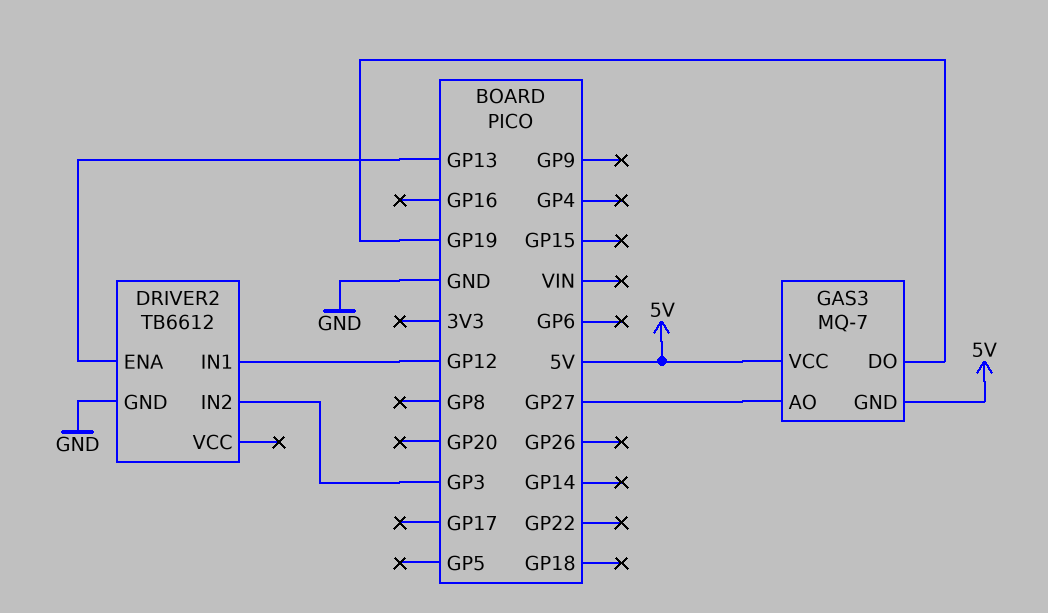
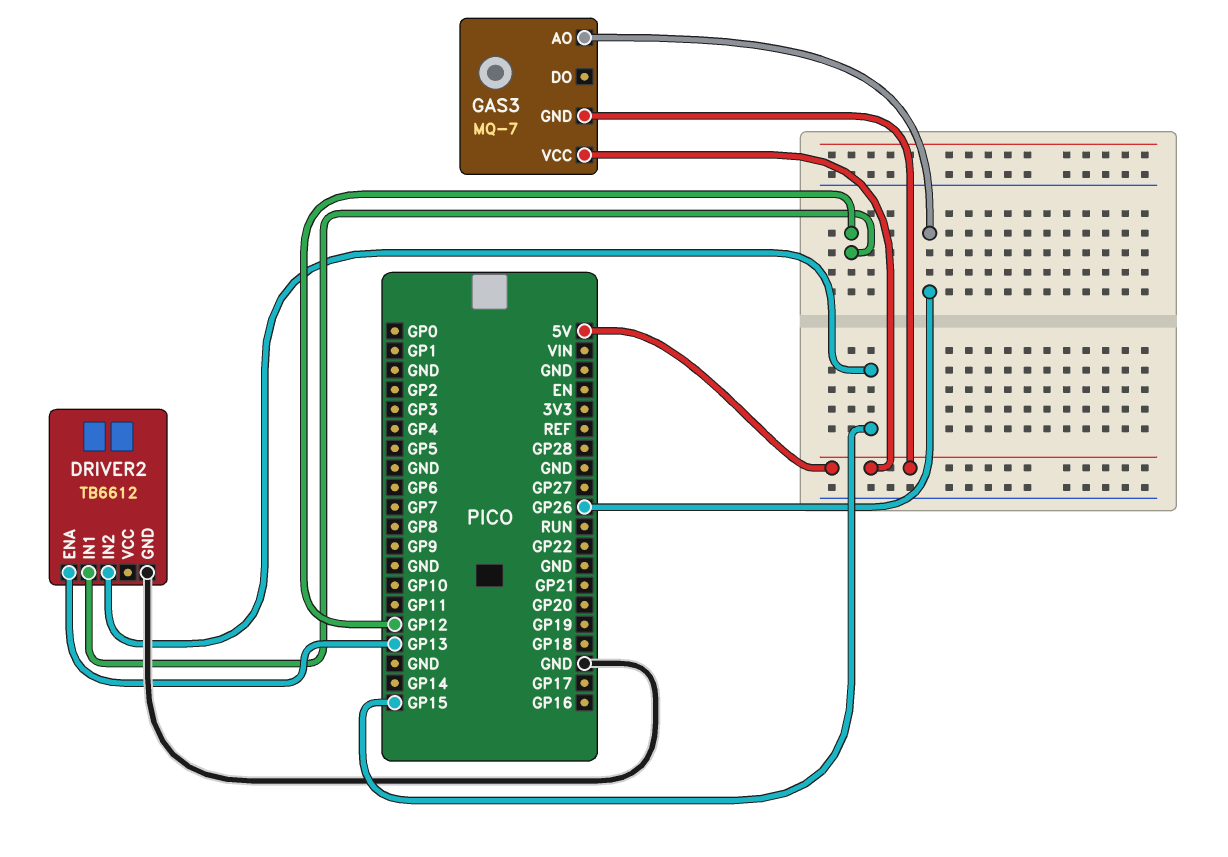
DRIVER2 pin IN2: GP3 -> GP15
GAS3 pin AO: GP27 -> GP26
GAS3 pin DO: GP19 -> none

